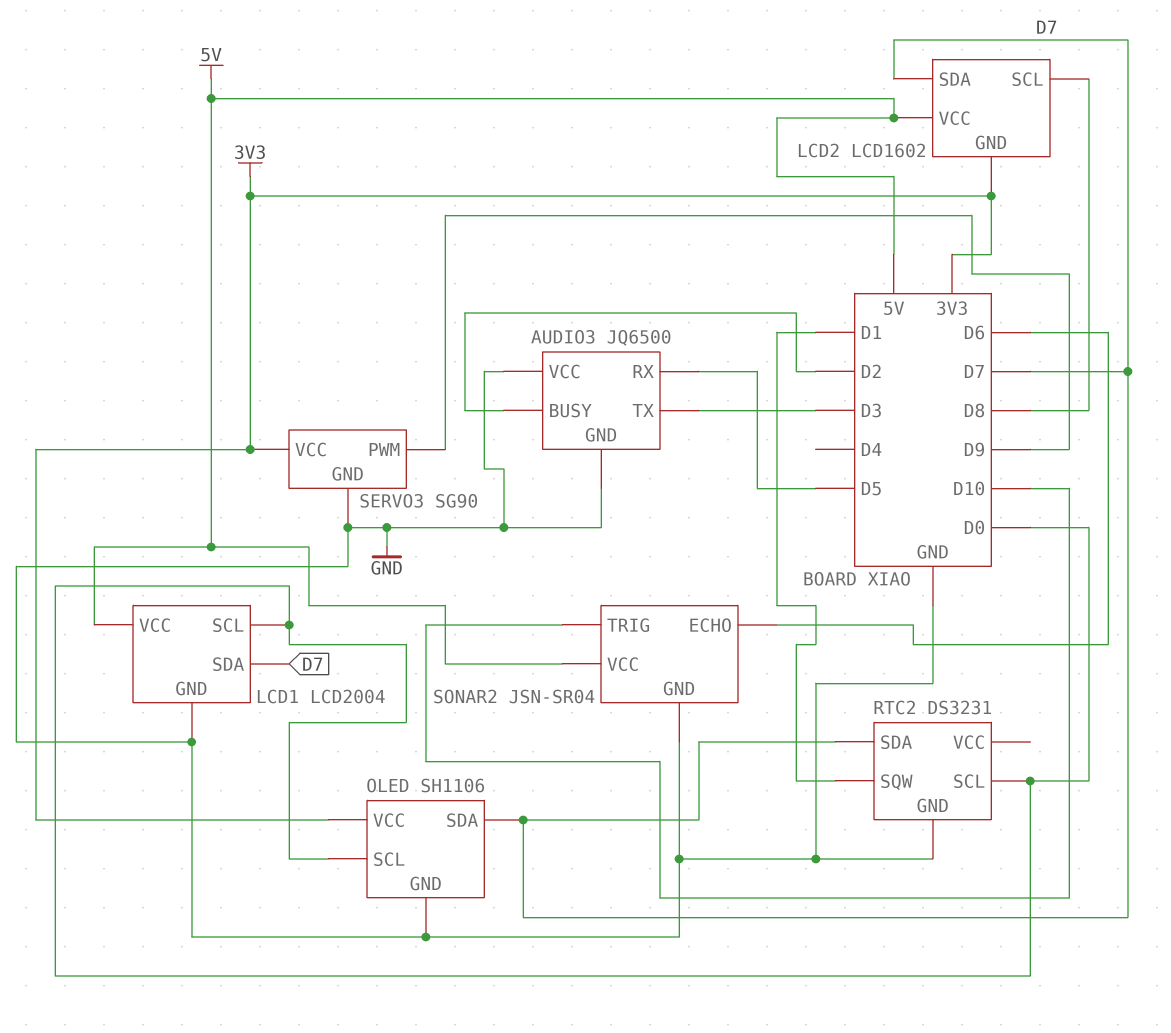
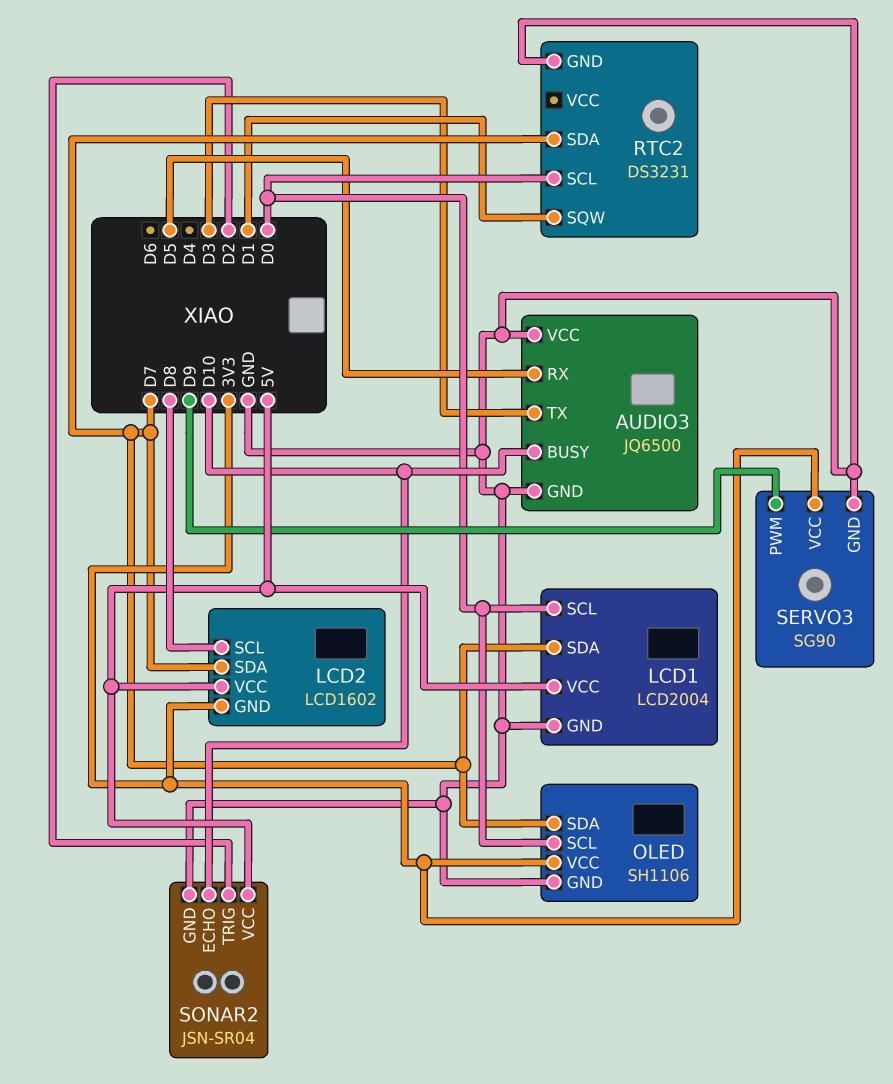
AUDIO3 pin BUSY: D2 -> D10
SONAR2 pin ECHO: D6 -> D10
SONAR2 pin TRIG: D10 -> D2

